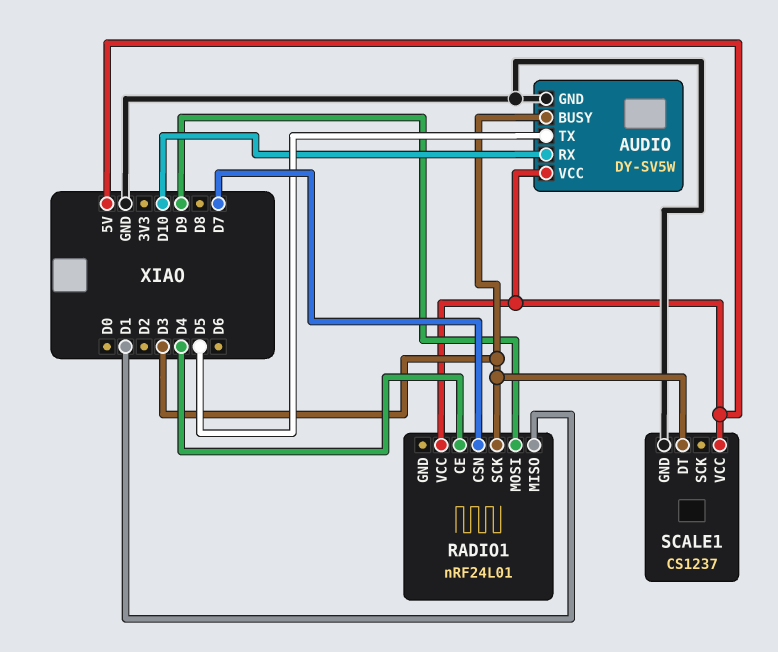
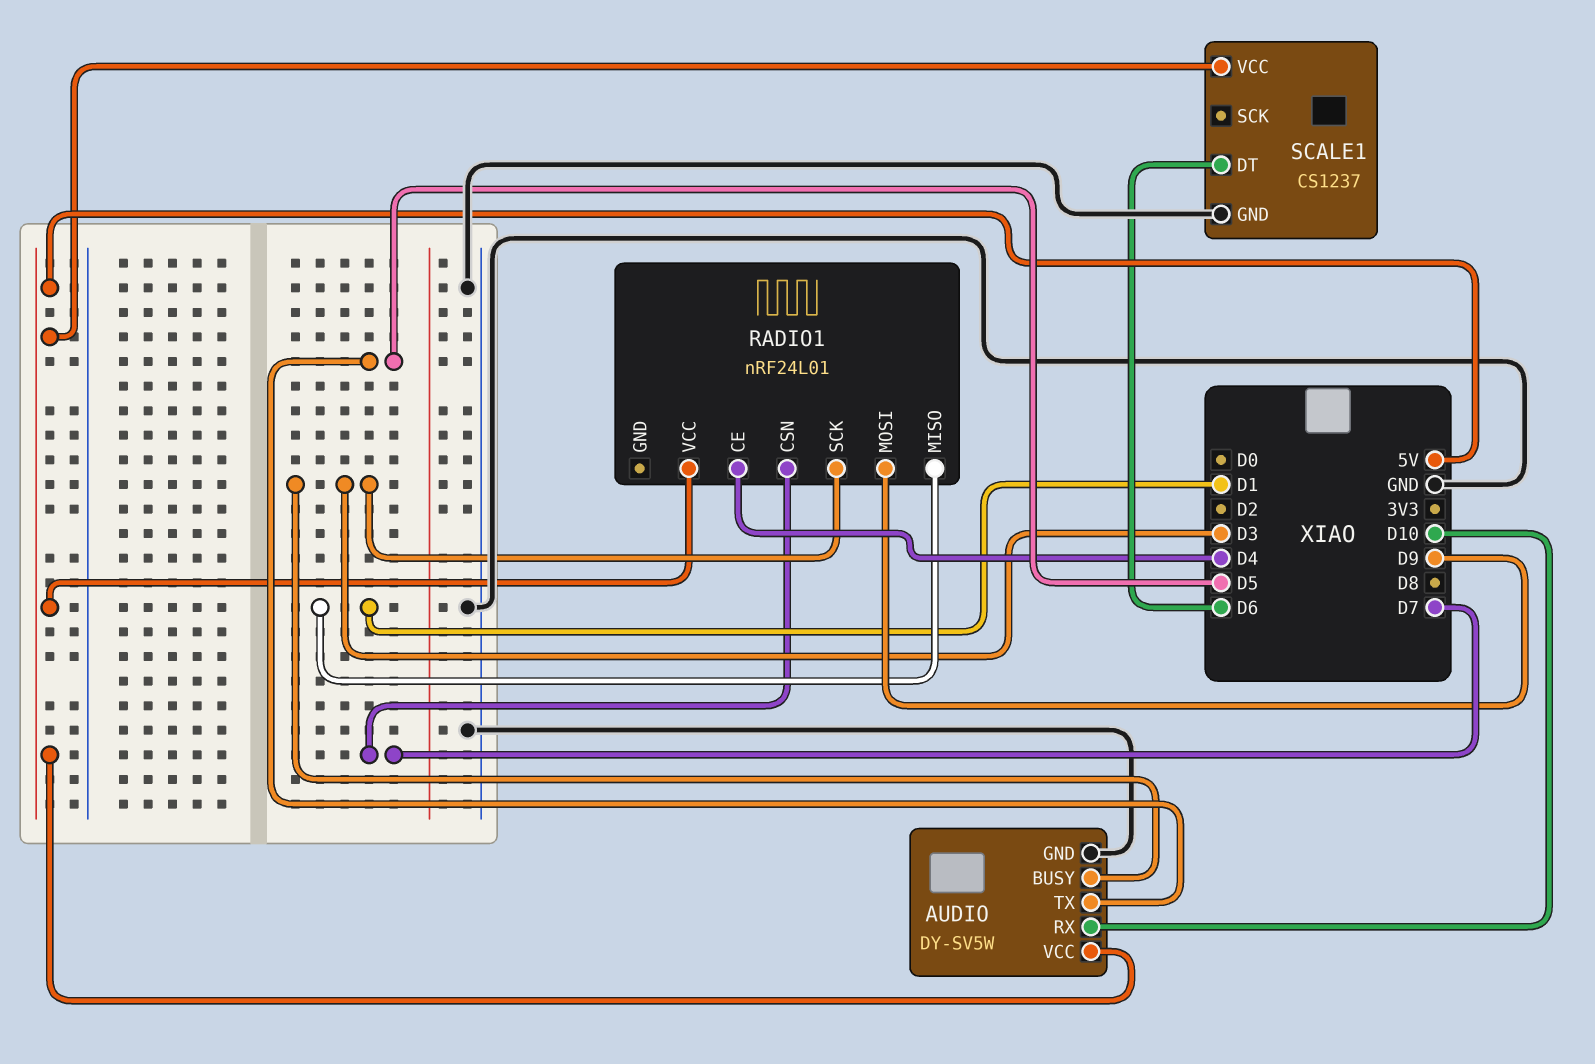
SCALE1 pin DT: D3 -> D6

